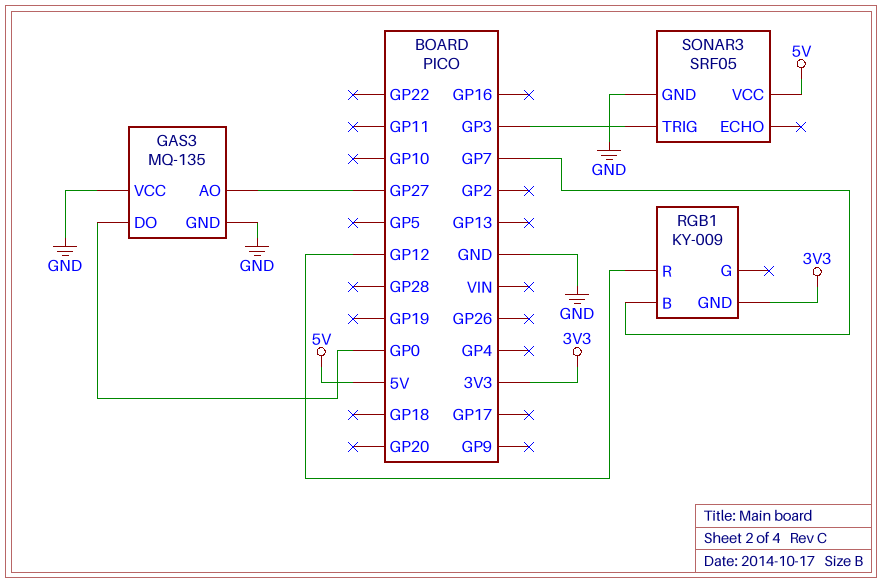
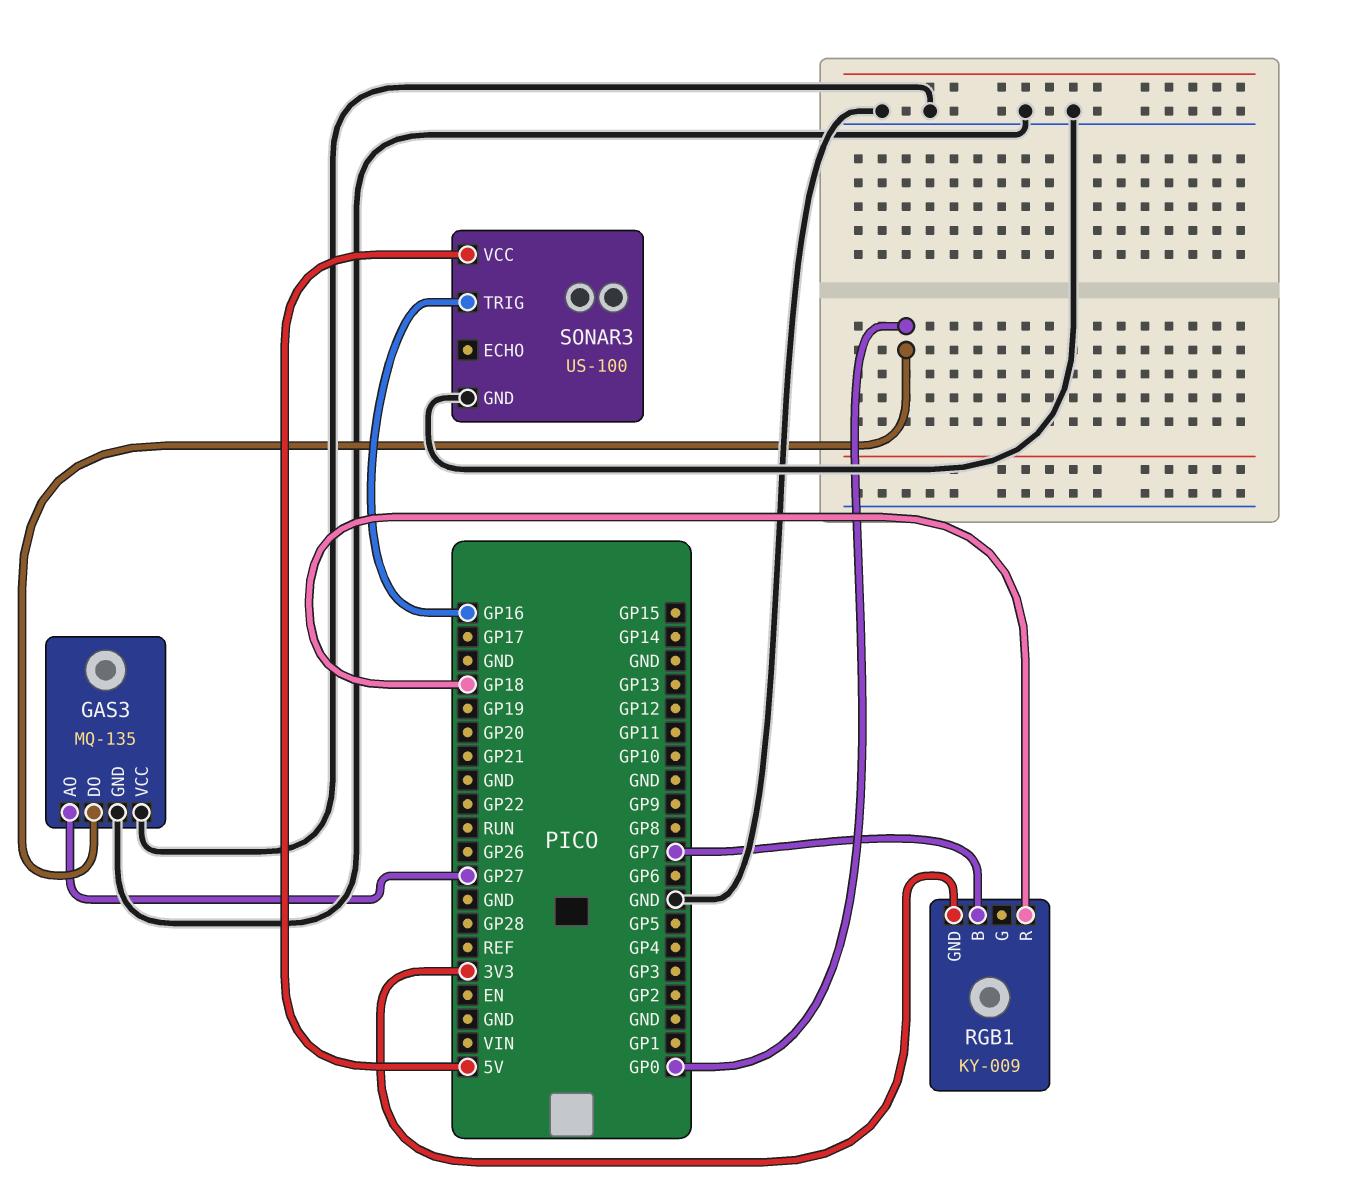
RGB1 pin R: GP12 -> GP18
SONAR3: SRF05 -> US-100
SONAR3 pin TRIG: GP3 -> GP16

